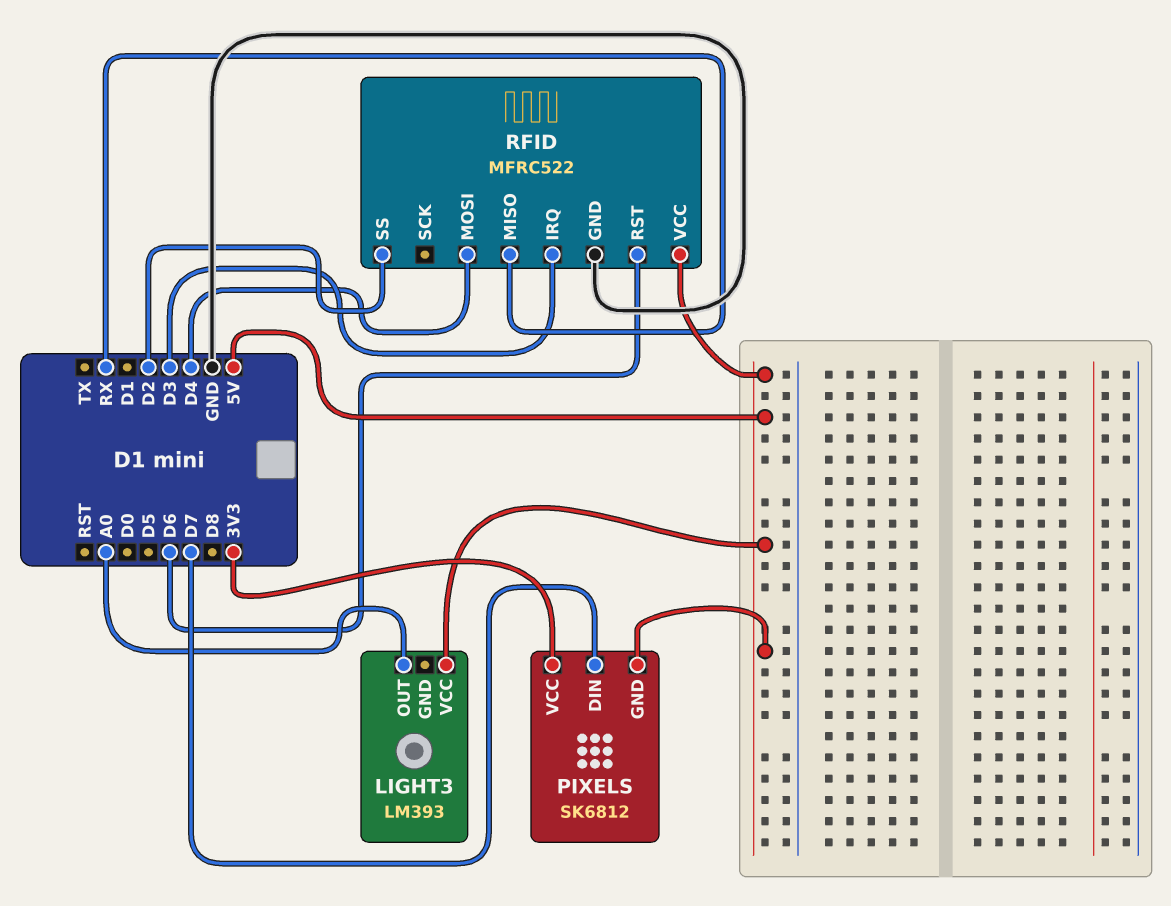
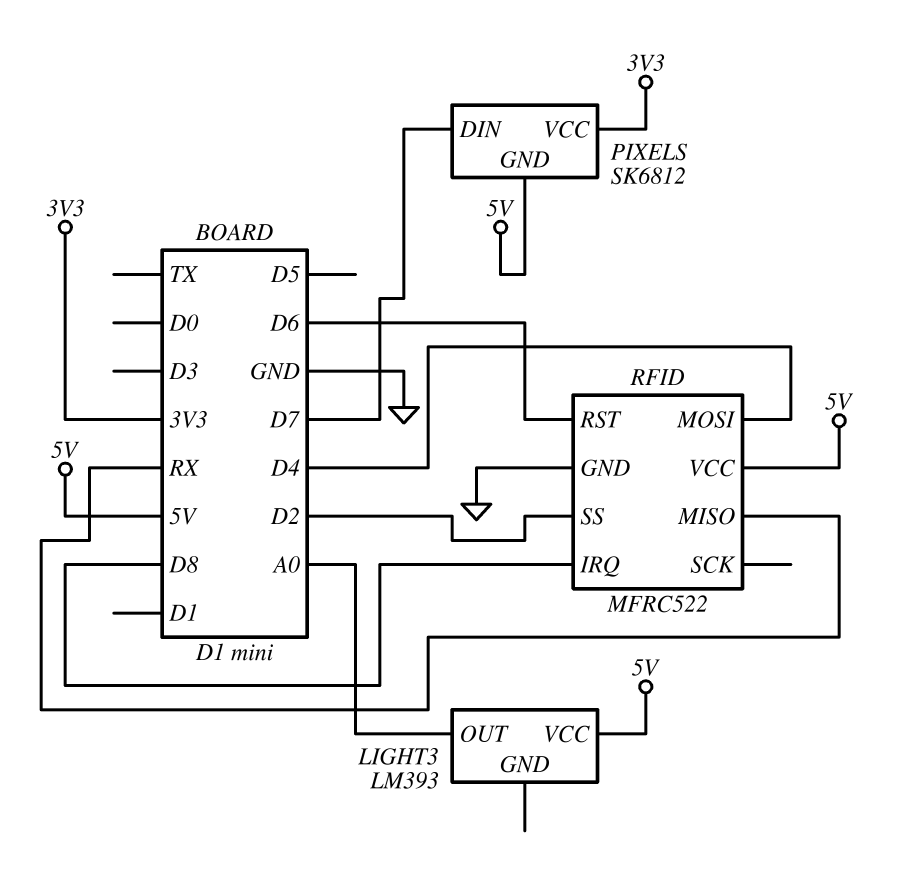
RFID pin IRQ: D3 -> D8

